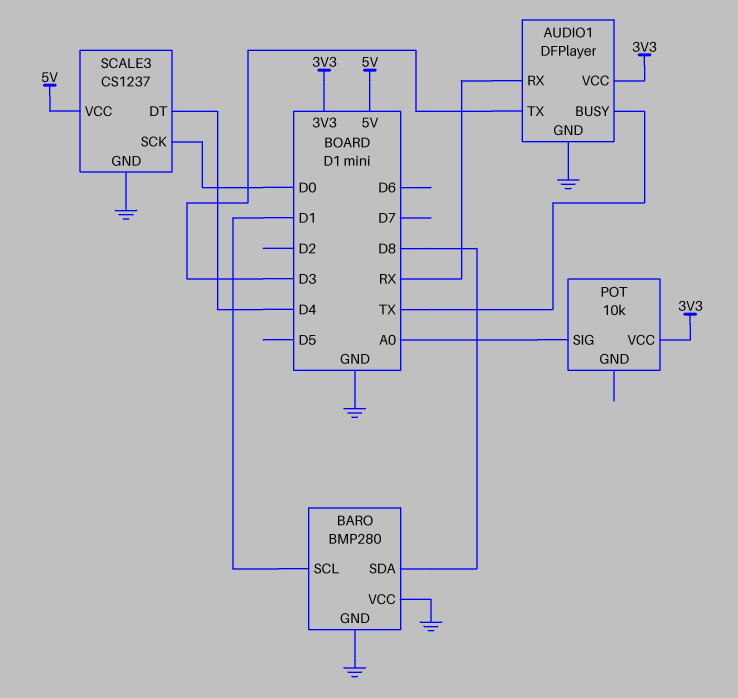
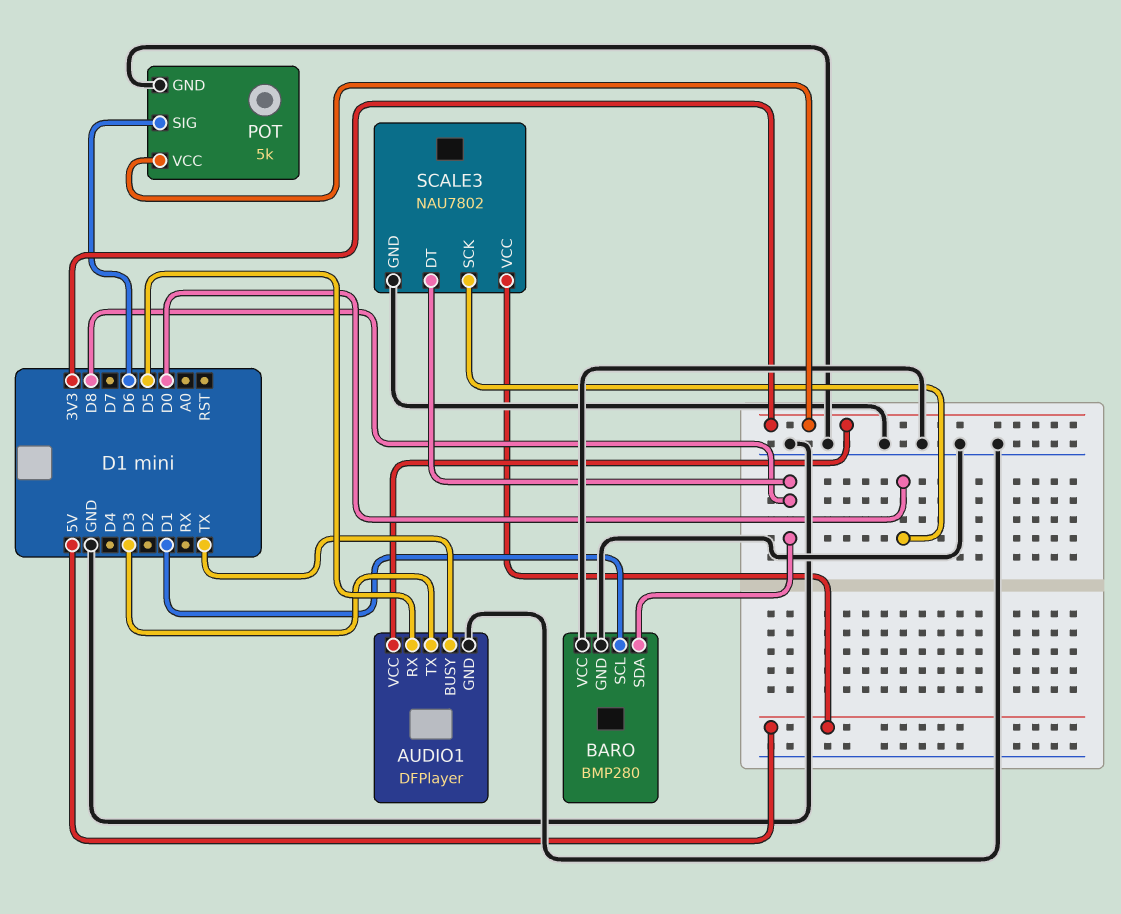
AUDIO1 pin RX: RX -> D5
POT: 10k -> 5k
POT pin GND: none -> GND
POT pin SIG: A0 -> D6
SCALE3: CS1237 -> NAU7802
SCALE3 pin DT: D4 -> D8

